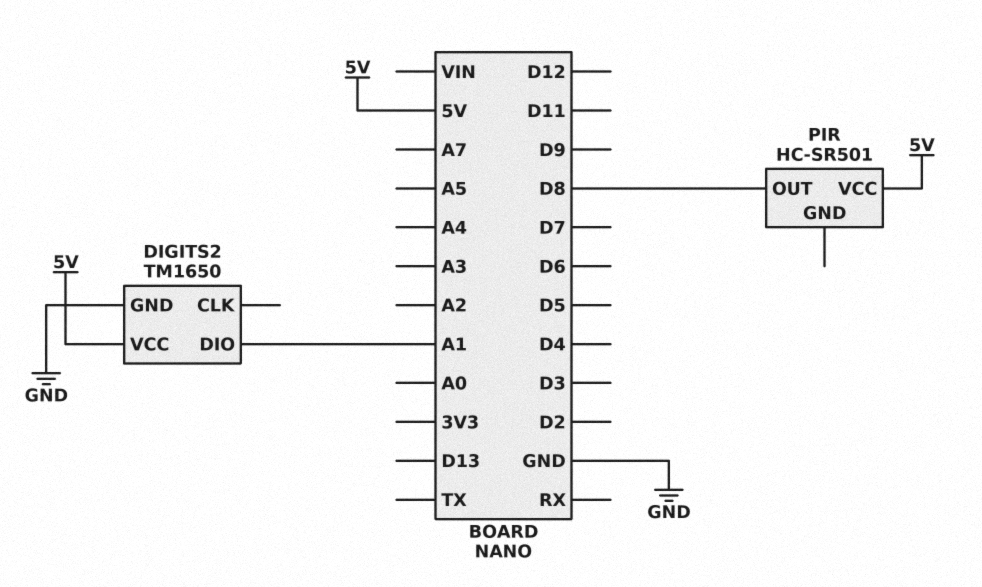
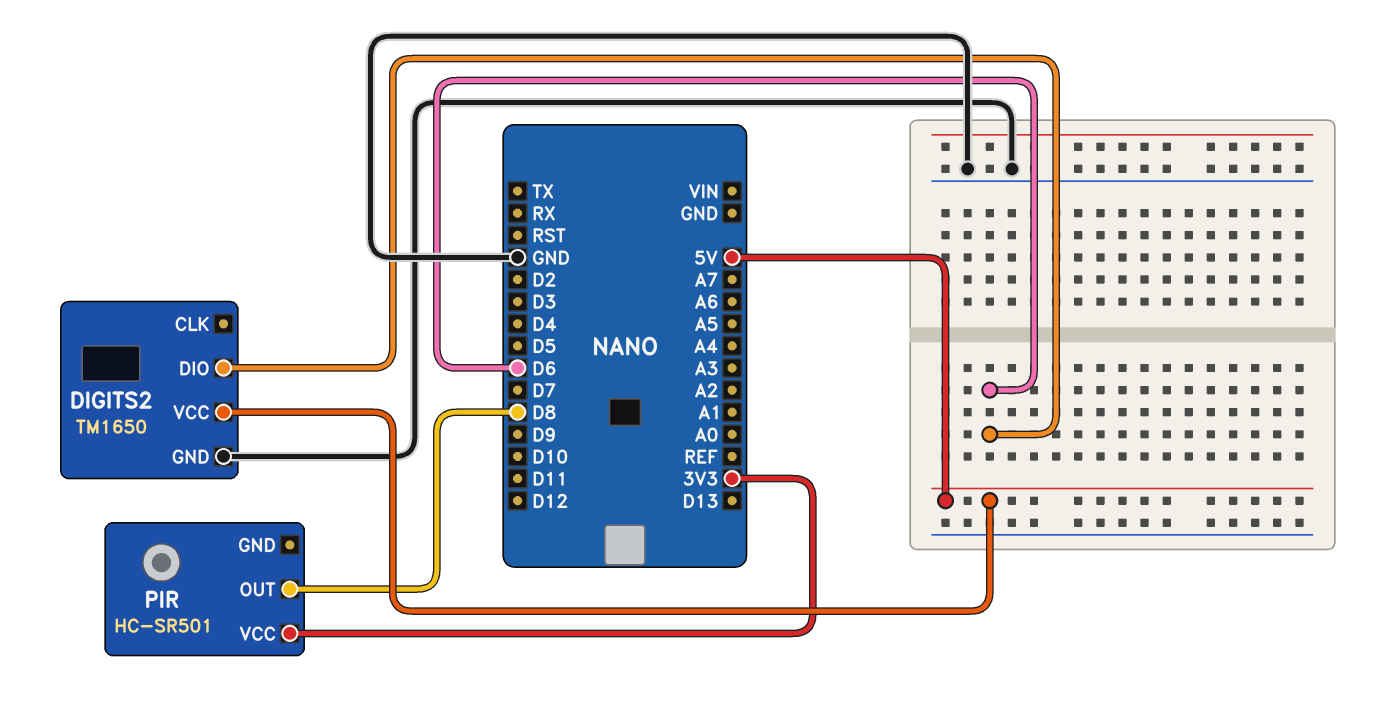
DIGITS2 pin DIO: A1 -> D6
PIR pin VCC: 5V -> 3V3

